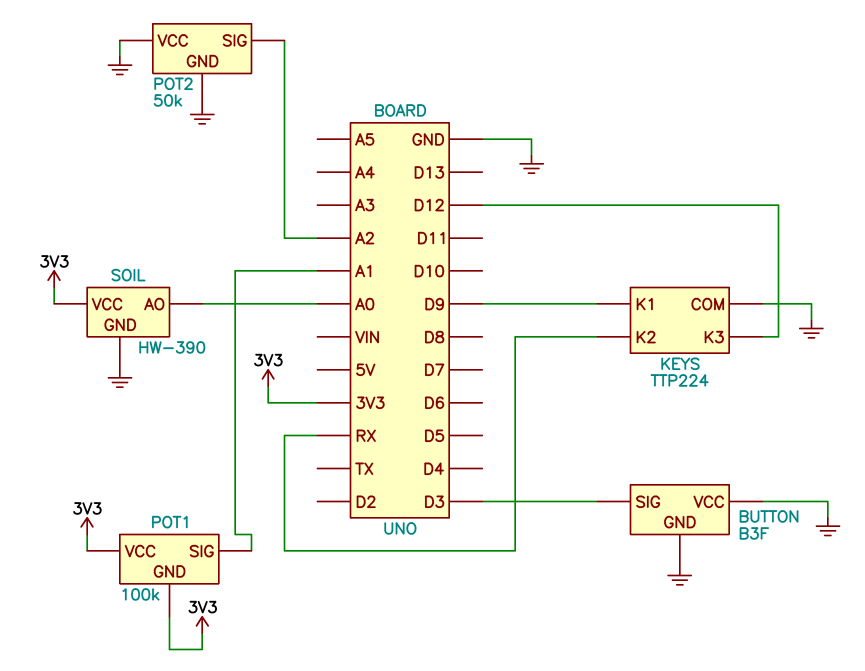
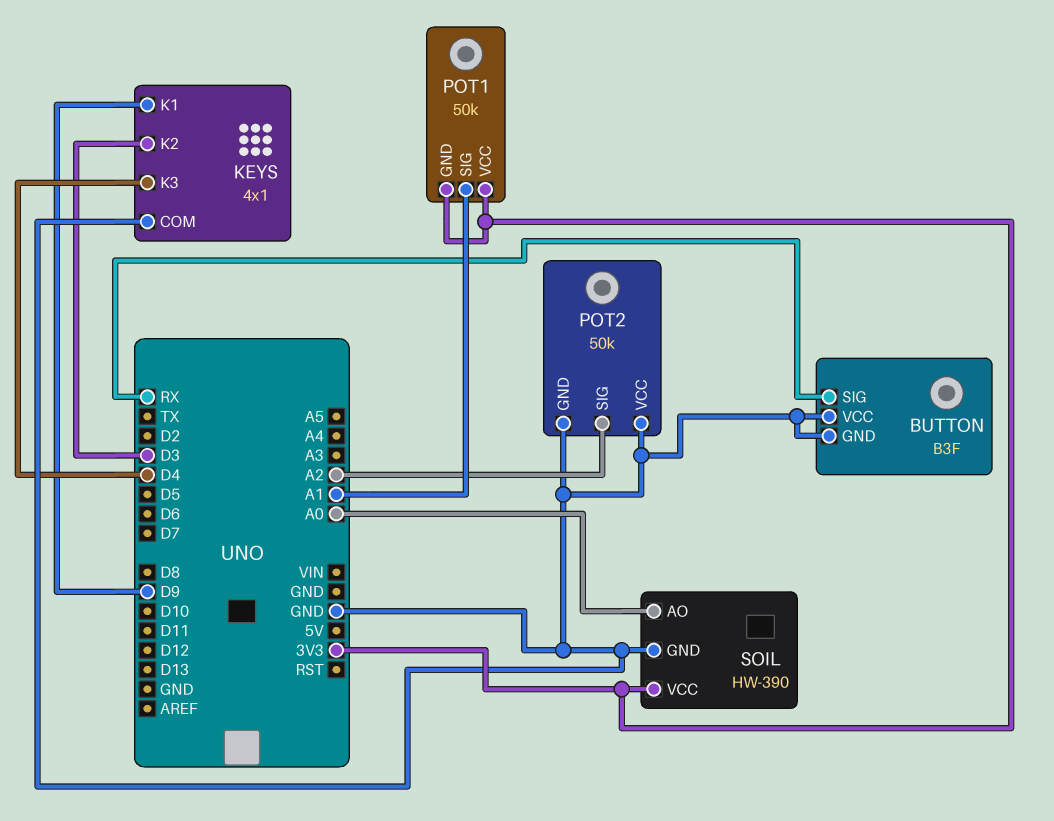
BUTTON pin SIG: D3 -> RX
KEYS: TTP224 -> 4x1
KEYS pin K2: RX -> D3
KEYS pin K3: D12 -> D4
POT1: 100k -> 50k

